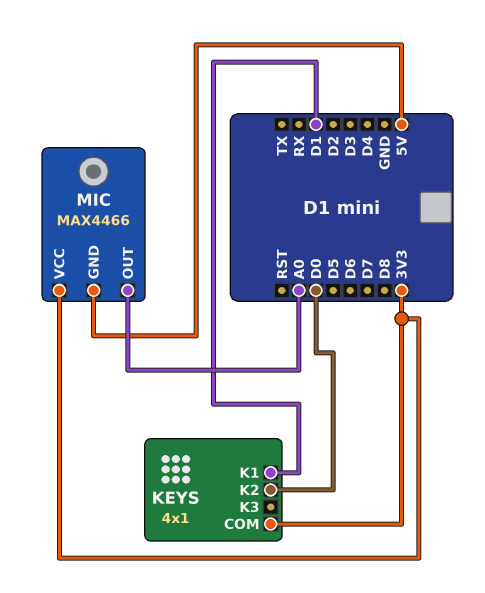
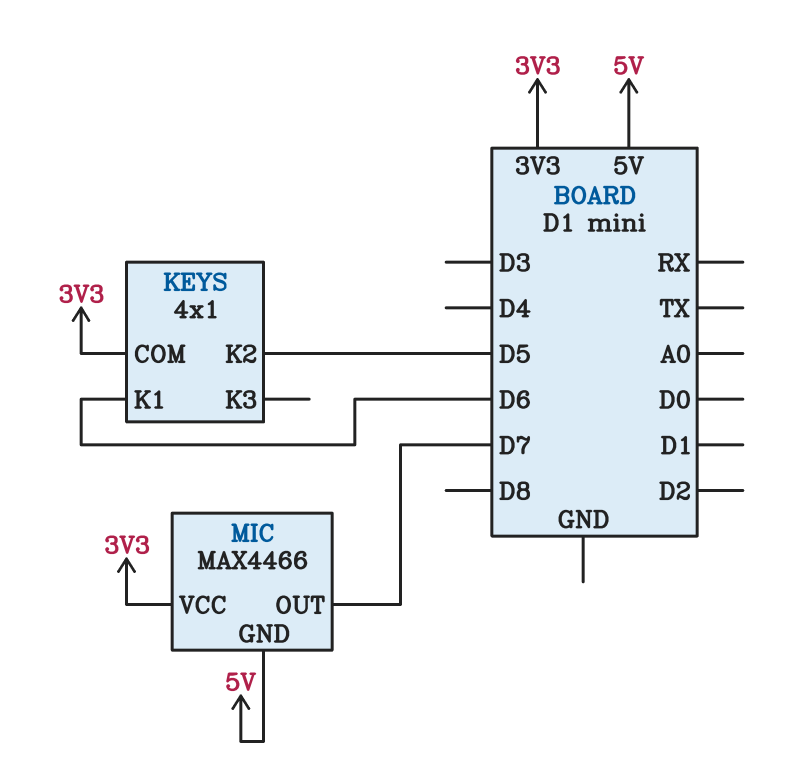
KEYS pin K1: D1 -> D6
KEYS pin K2: D0 -> D5
MIC pin OUT: A0 -> D7

